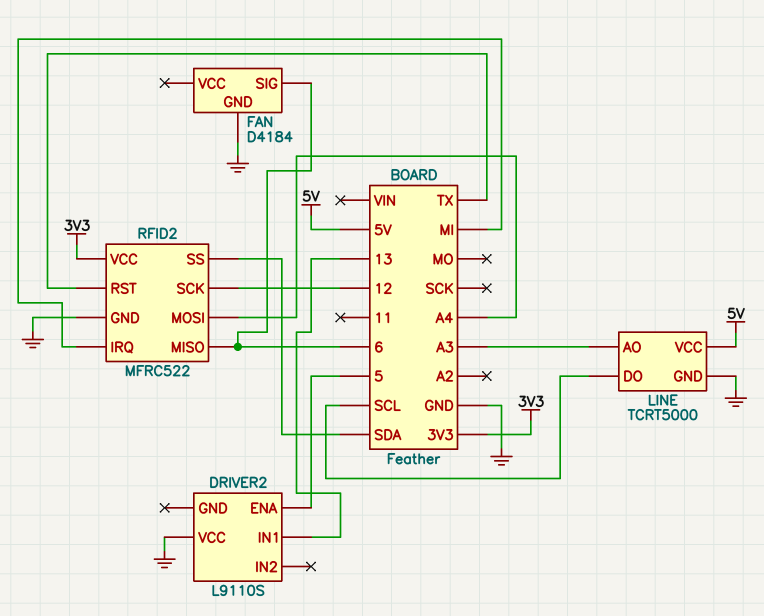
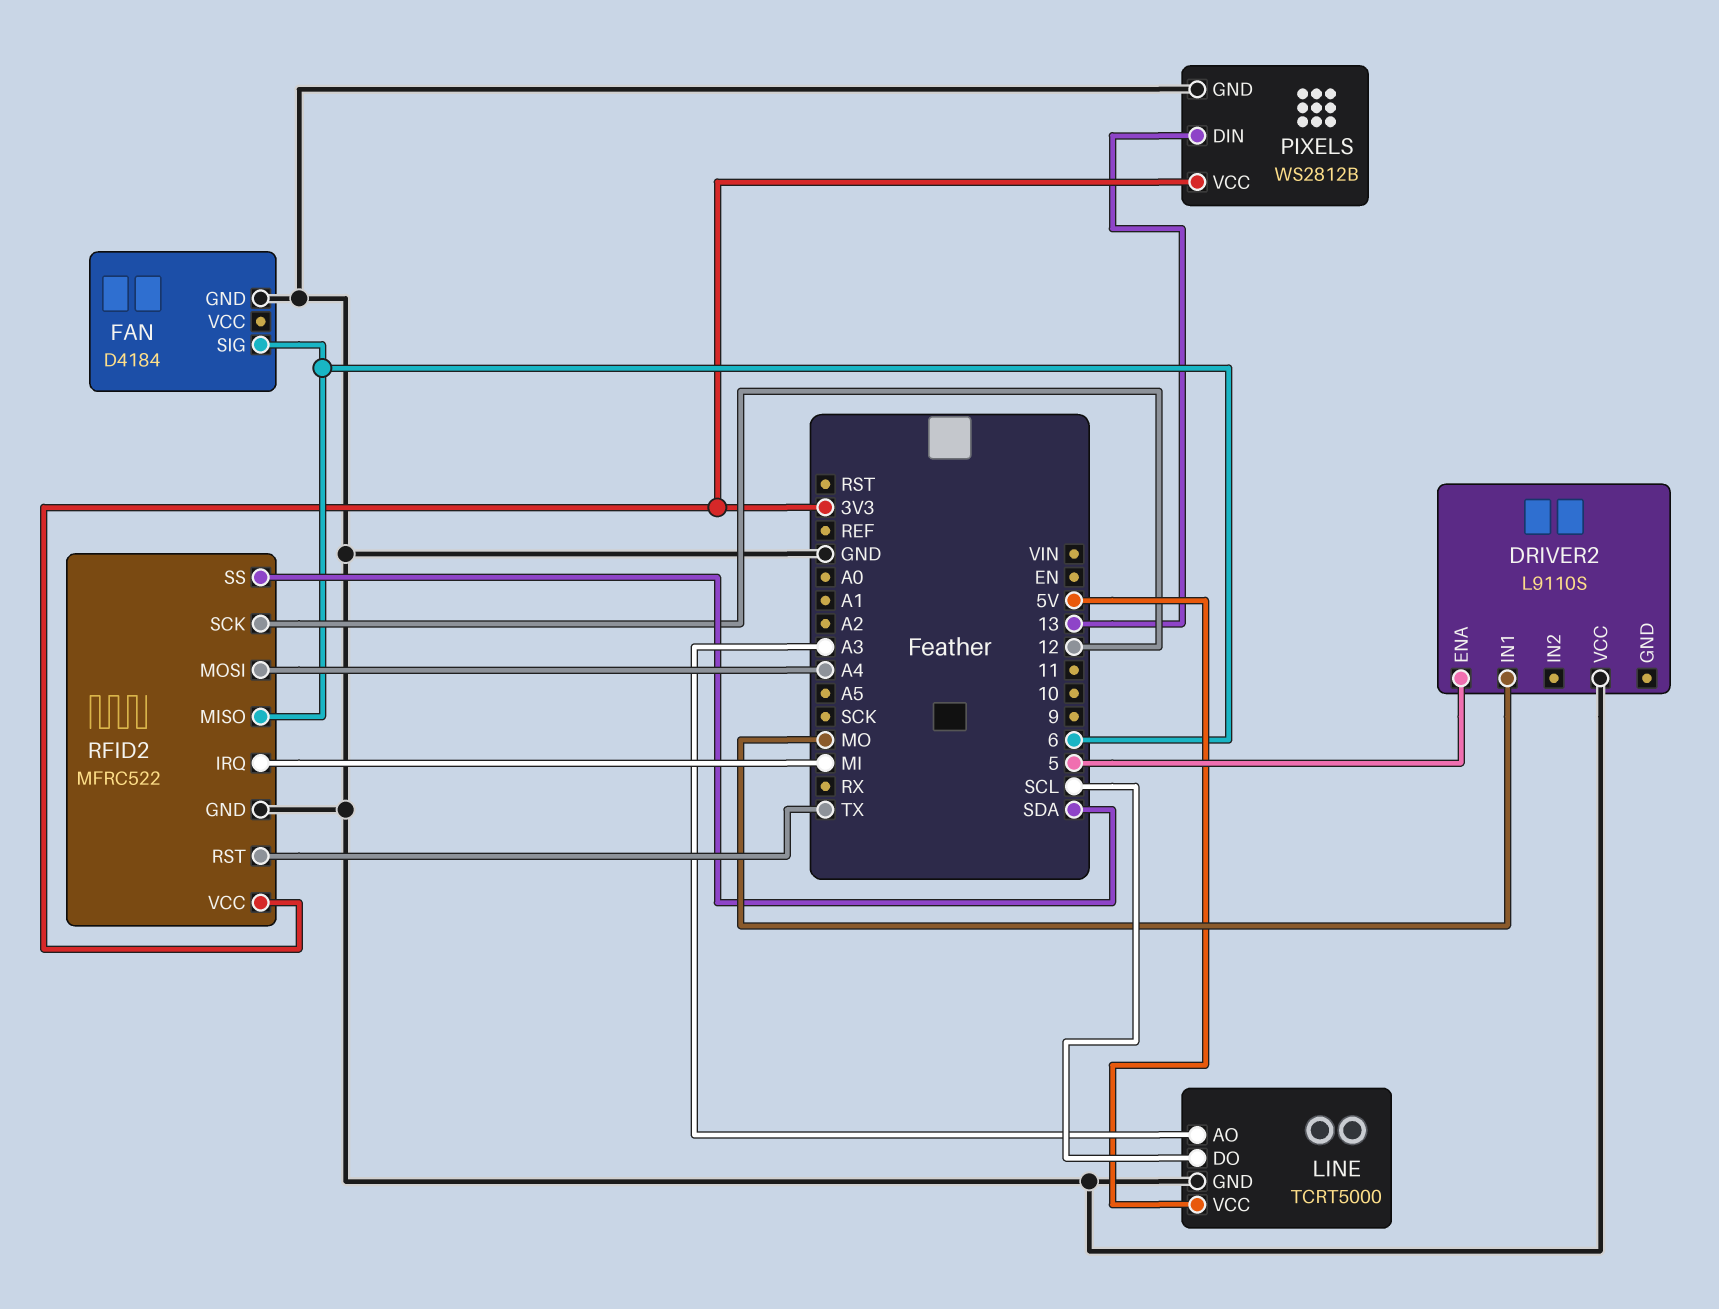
DRIVER2 pin IN1: 13 -> MO
PIXELS: none -> WS2812B
PIXELS pin DIN: none -> 13
PIXELS pin GND: none -> GND
PIXELS pin VCC: none -> 3V3

